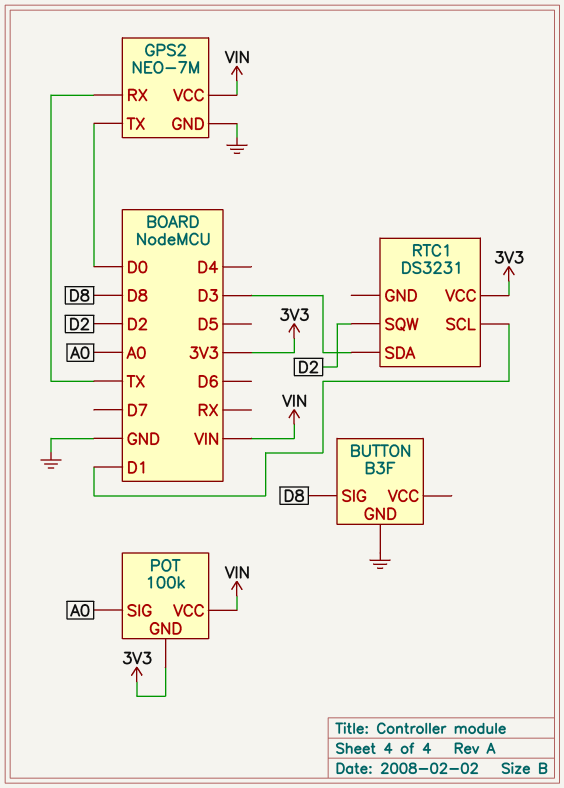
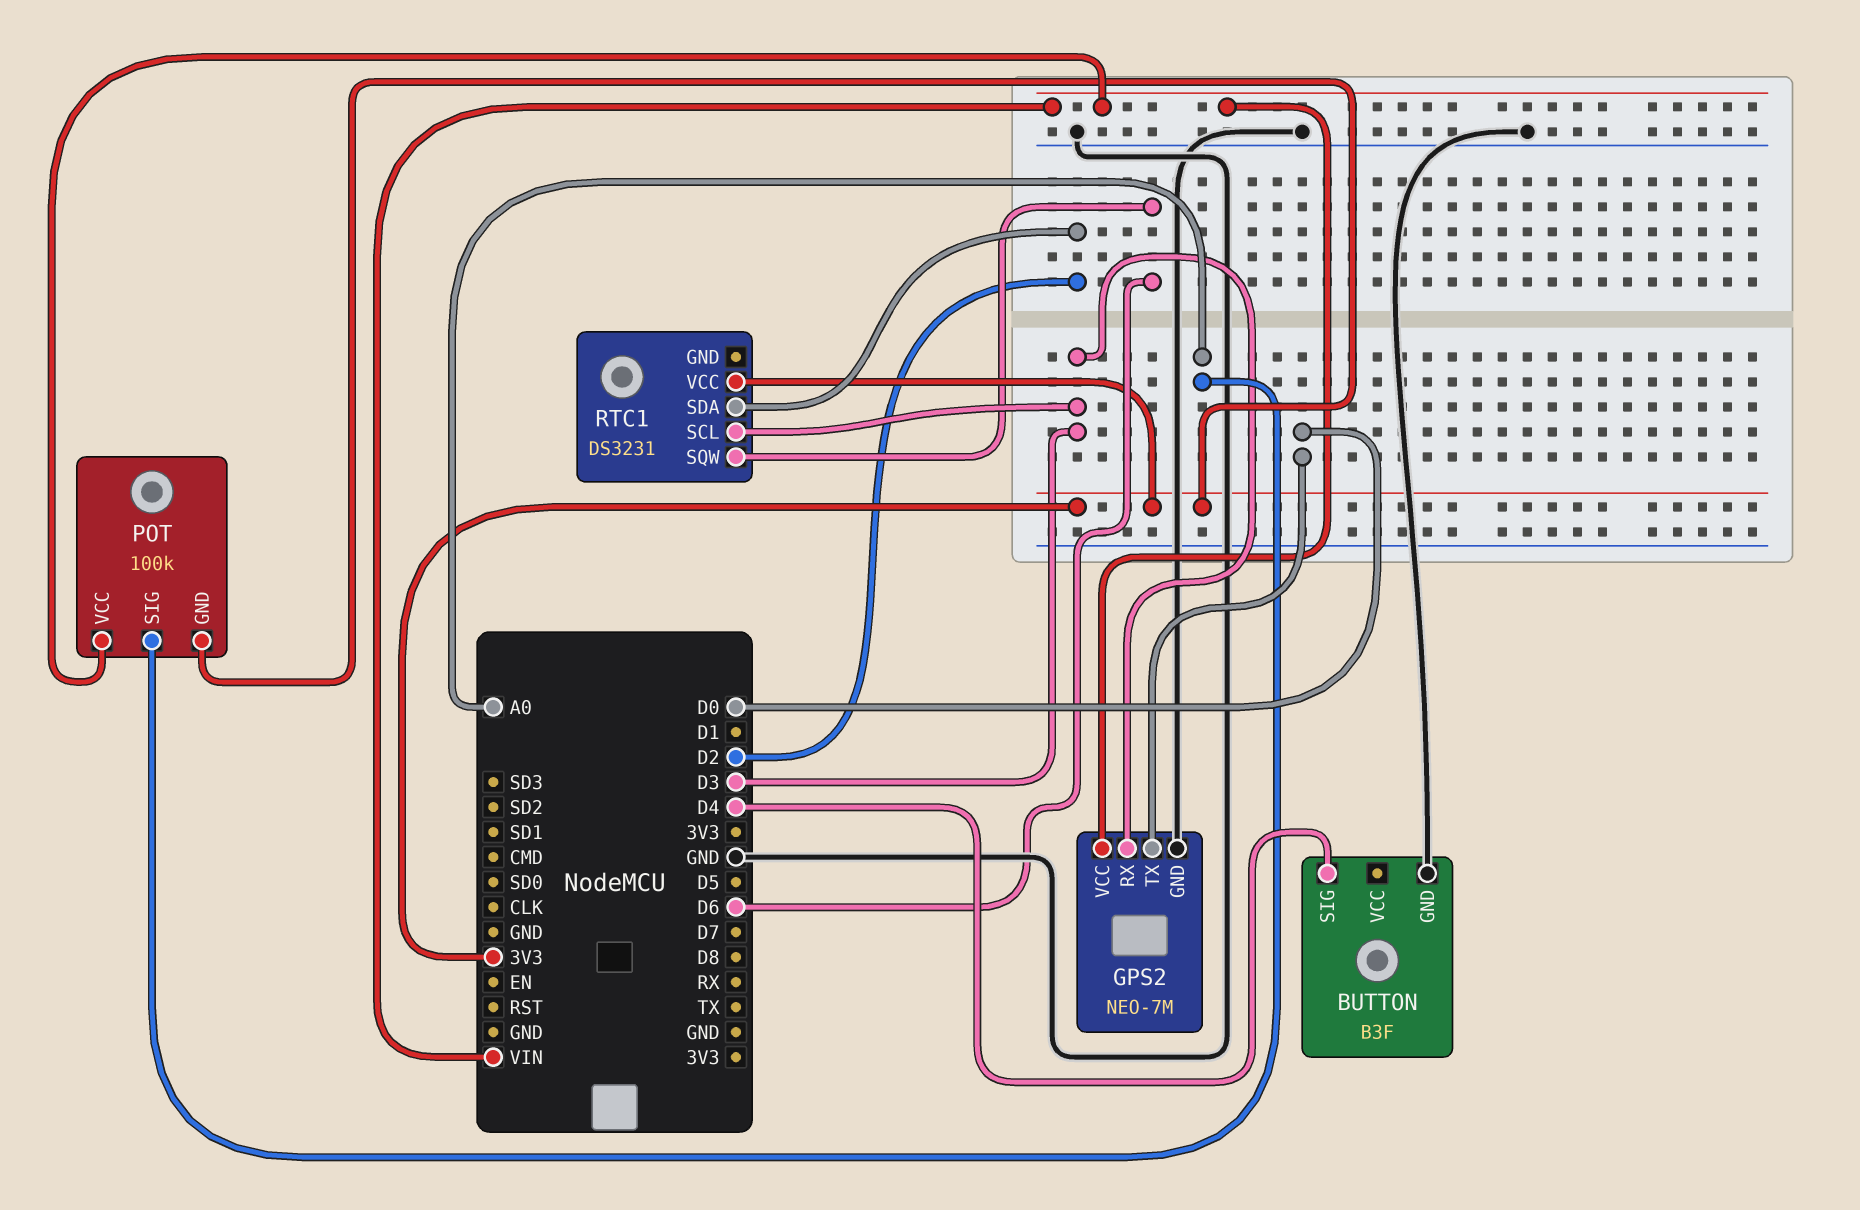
BUTTON pin SIG: D8 -> D4
GPS2 pin RX: TX -> D3
RTC1 pin SCL: D1 -> D3
RTC1 pin SDA: D3 -> D2
RTC1 pin SQW: D2 -> D6

